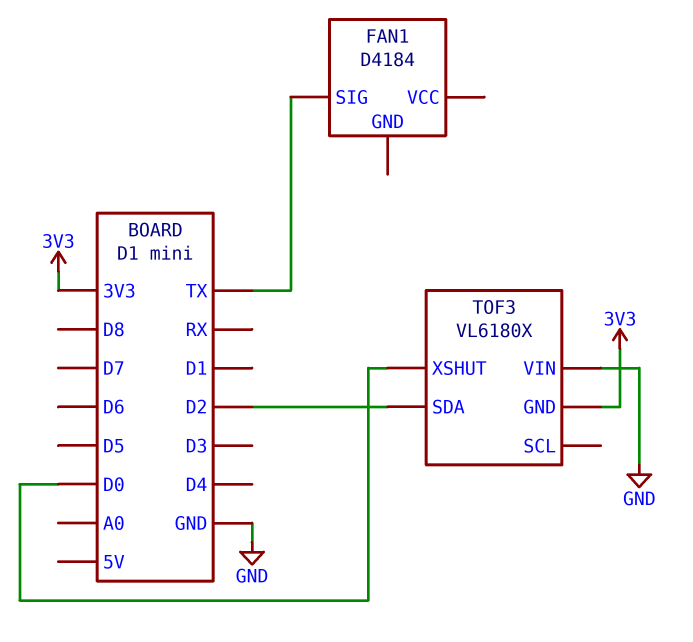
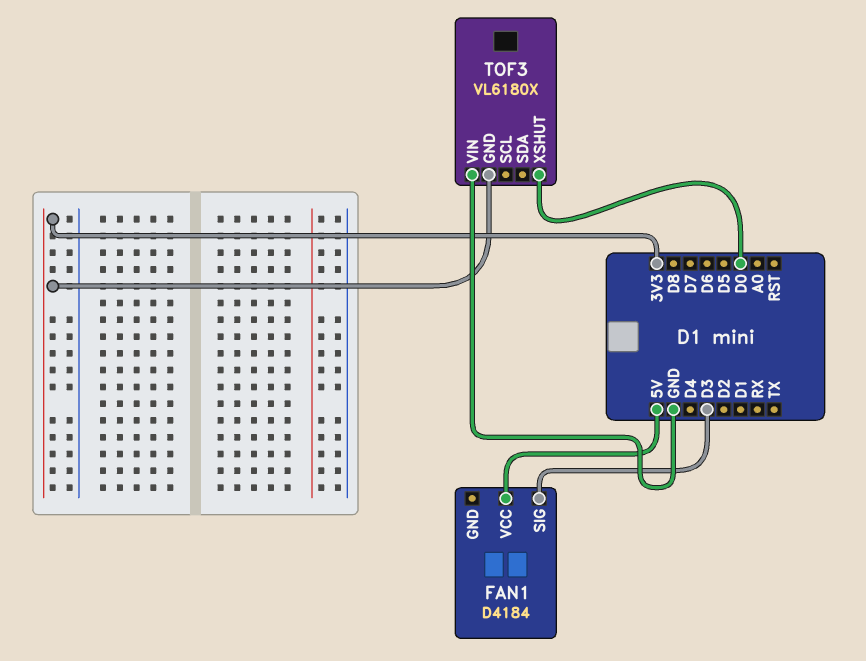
FAN1 pin SIG: TX -> D3
FAN1 pin VCC: none -> 5V
TOF3 pin SDA: D2 -> none

